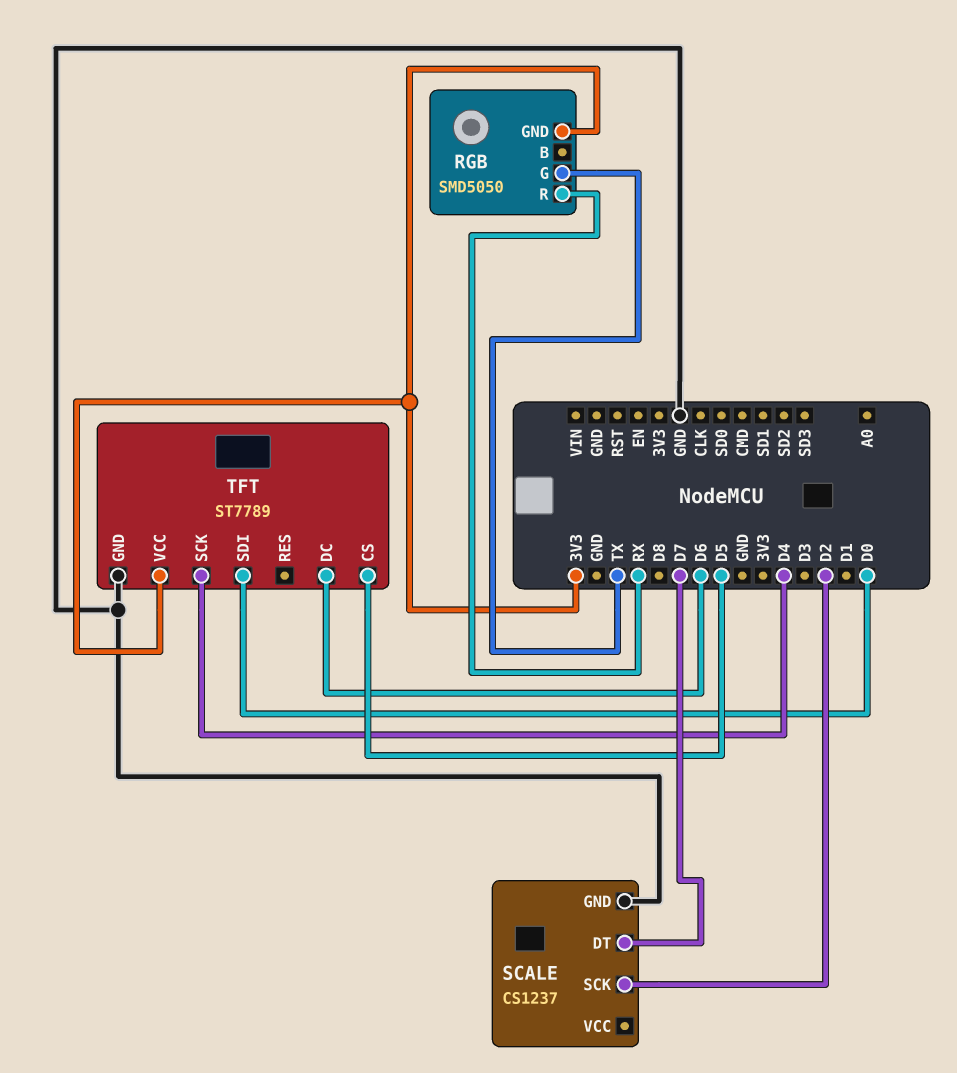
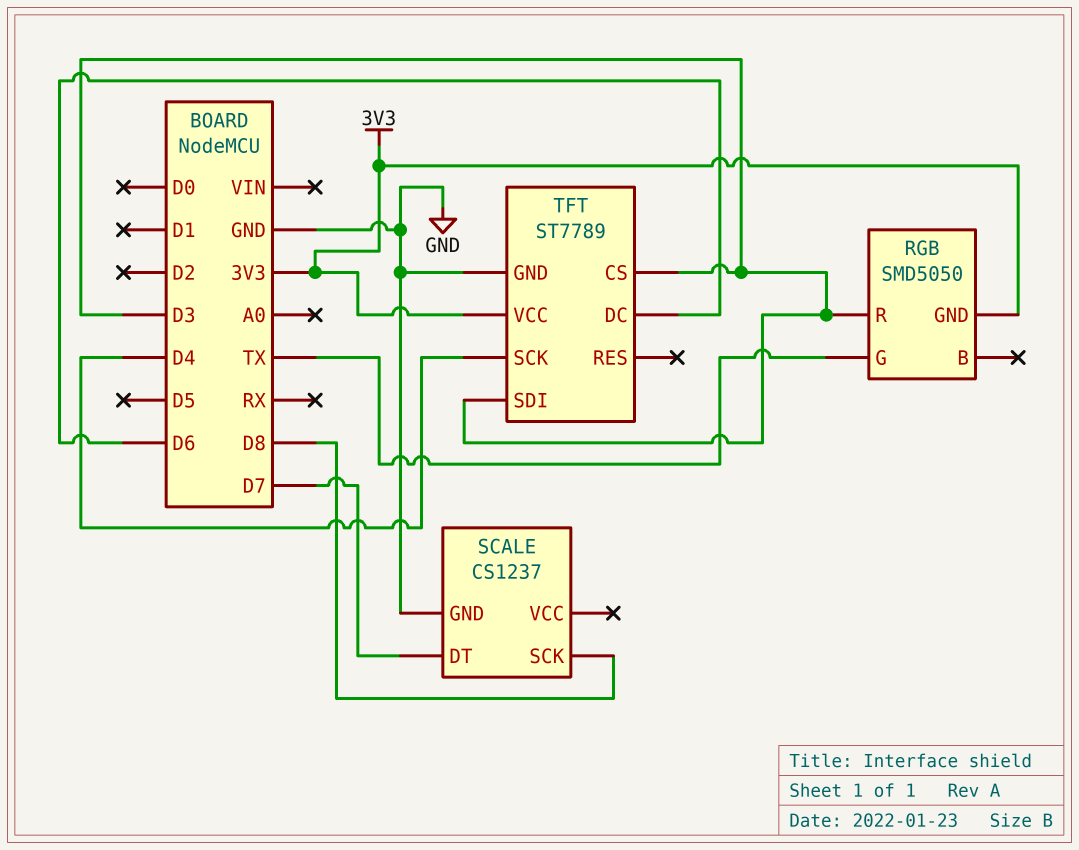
RGB pin R: RX -> D3
SCALE pin SCK: D2 -> D8
TFT pin CS: D5 -> D3
TFT pin SDI: D0 -> D3

